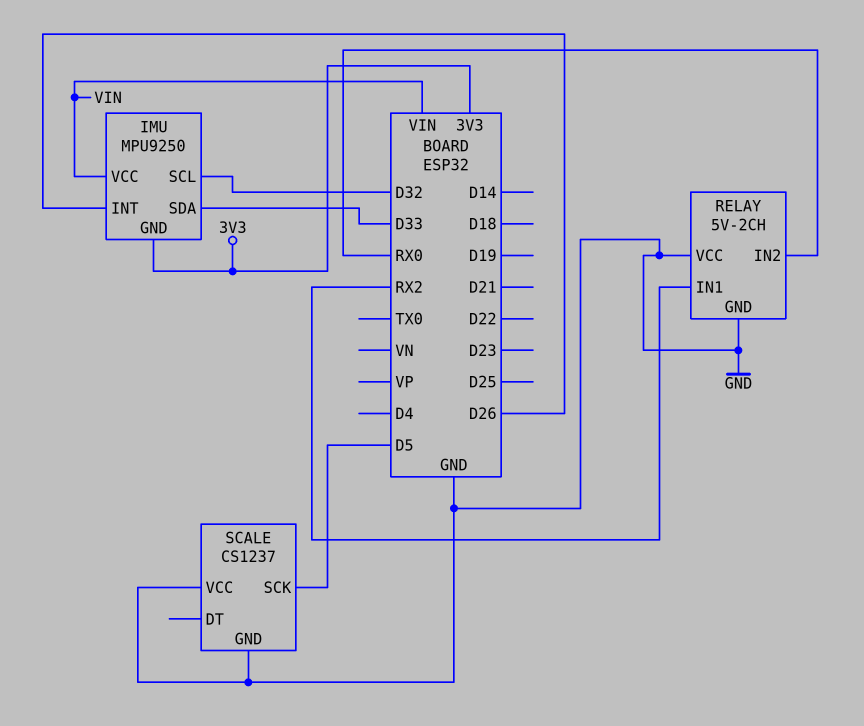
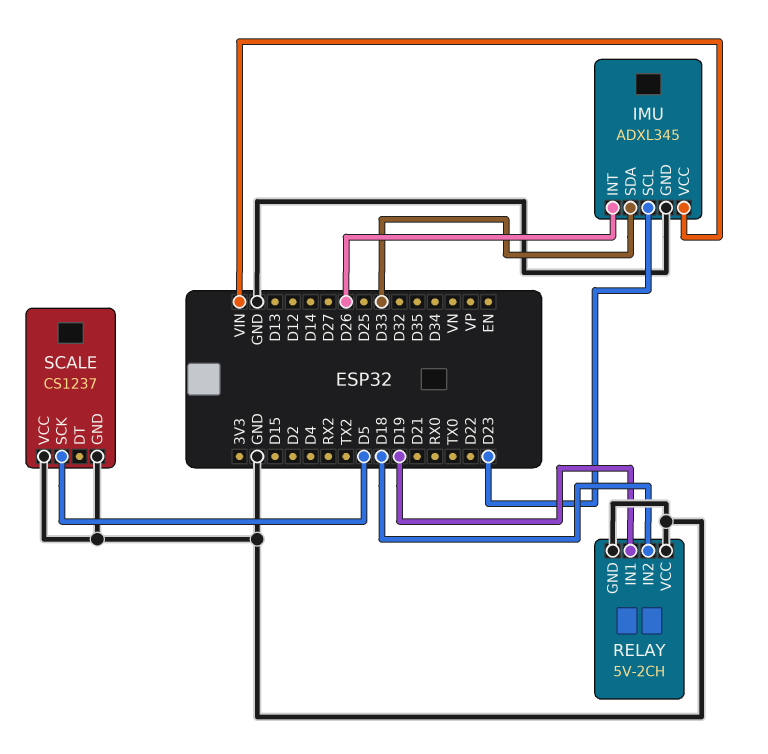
IMU: MPU9250 -> ADXL345
IMU pin GND: 3V3 -> GND
IMU pin SCL: D32 -> D23
RELAY pin IN1: RX2 -> D19
RELAY pin IN2: RX0 -> D18

